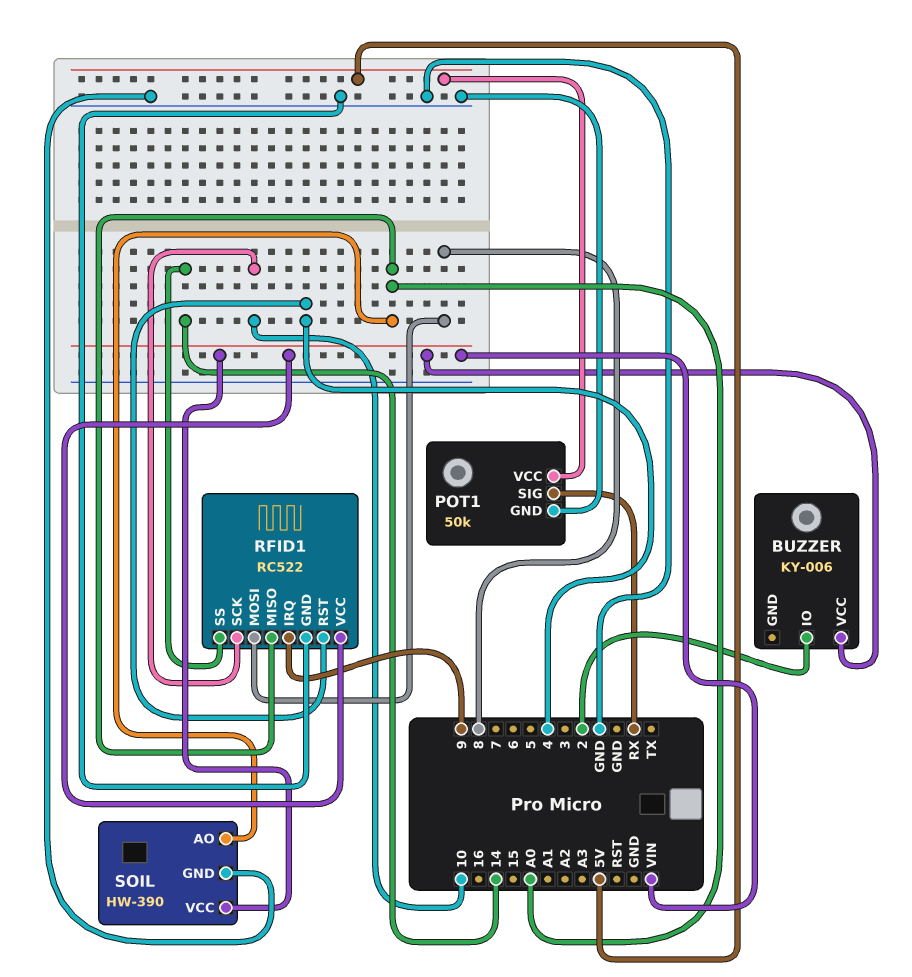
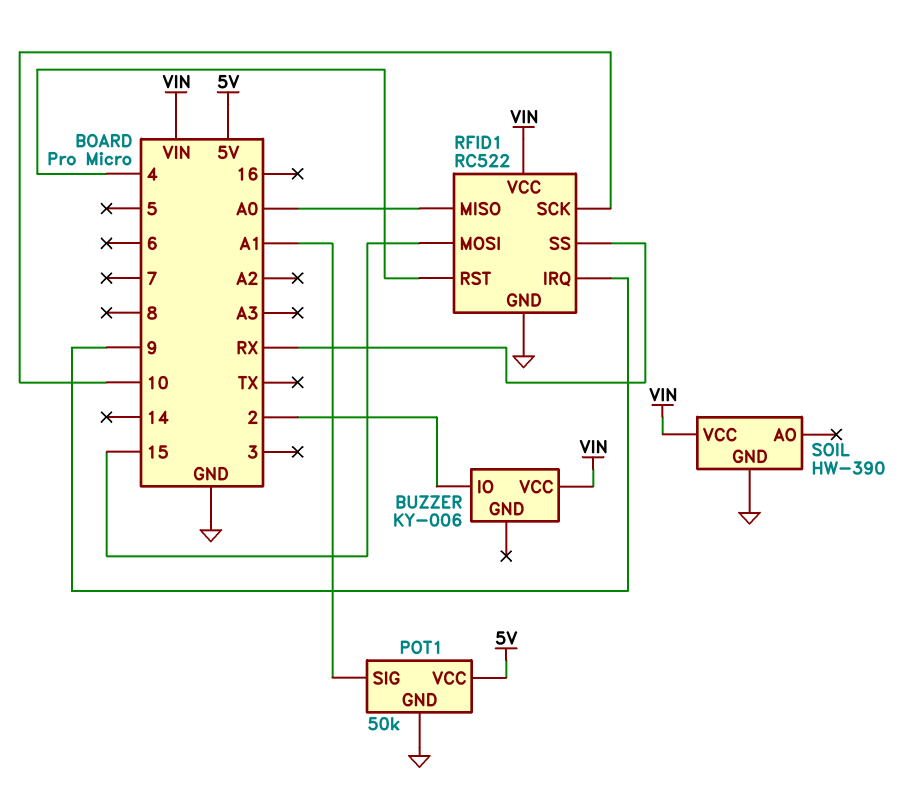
POT1 pin SIG: RX -> A1
RFID1 pin MOSI: 8 -> 15
RFID1 pin SS: 14 -> RX
SOIL pin AO: A0 -> none

